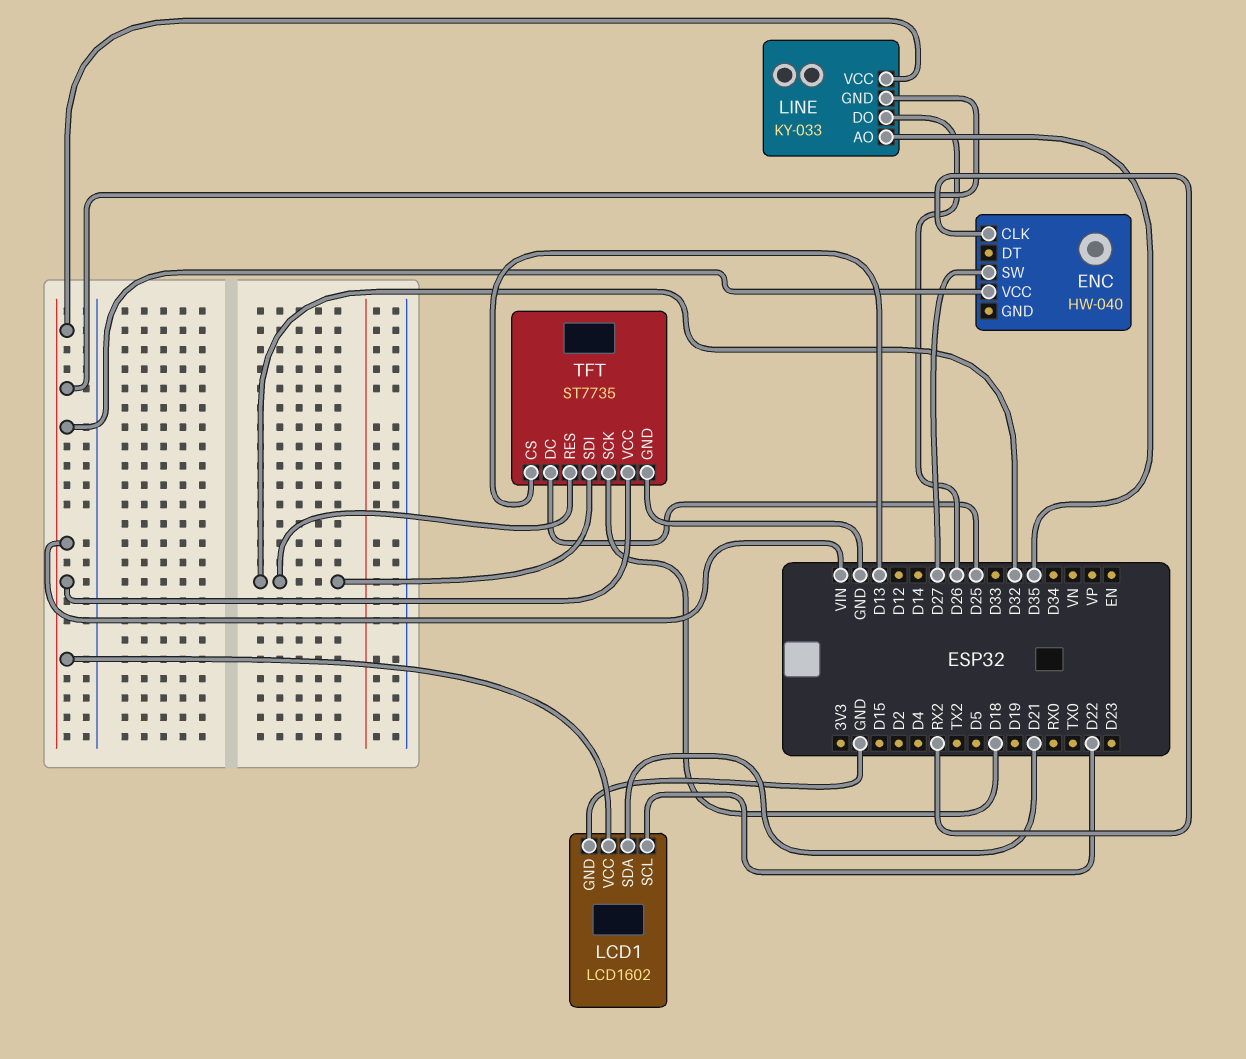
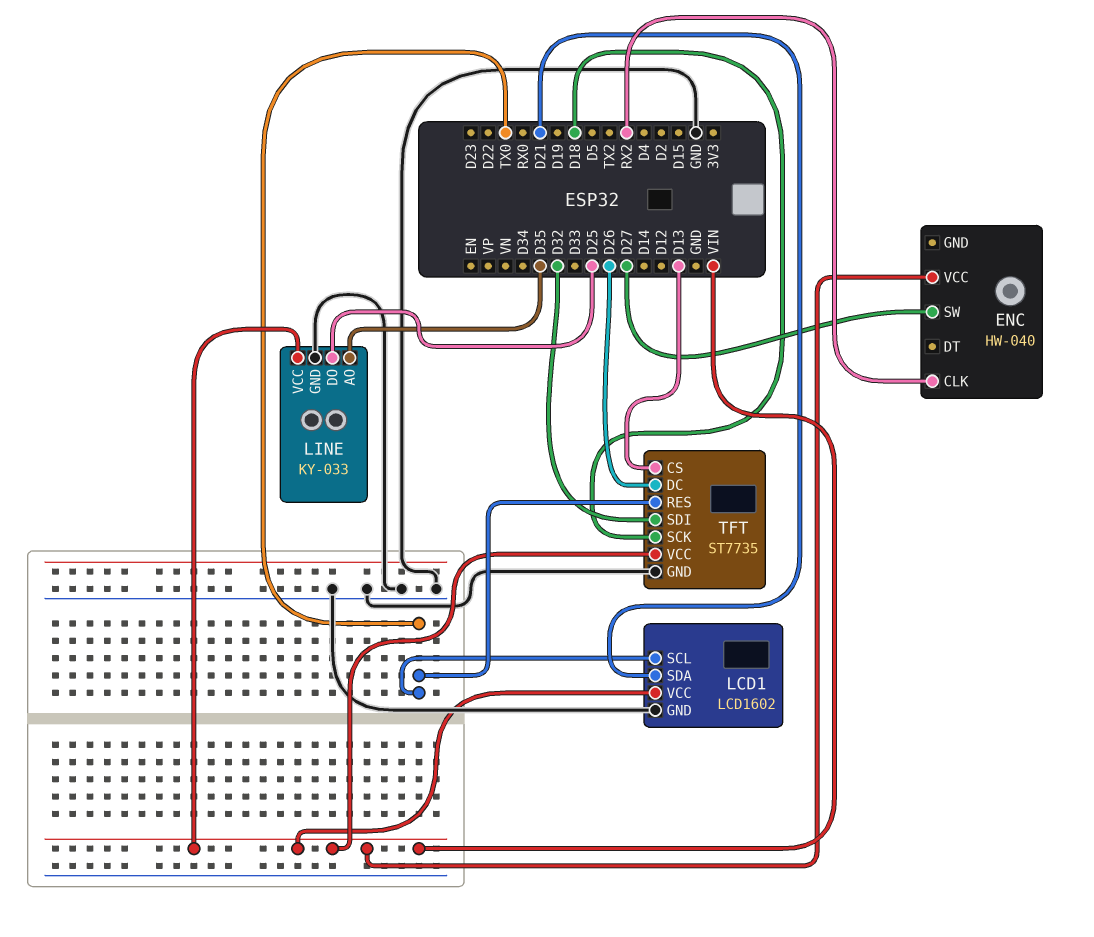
LCD1 pin SCL: D22 -> TX0
LINE pin DO: D26 -> D25
LINE pin GND: VIN -> GND
TFT pin DC: D25 -> D26
TFT pin RES: D32 -> TX0

